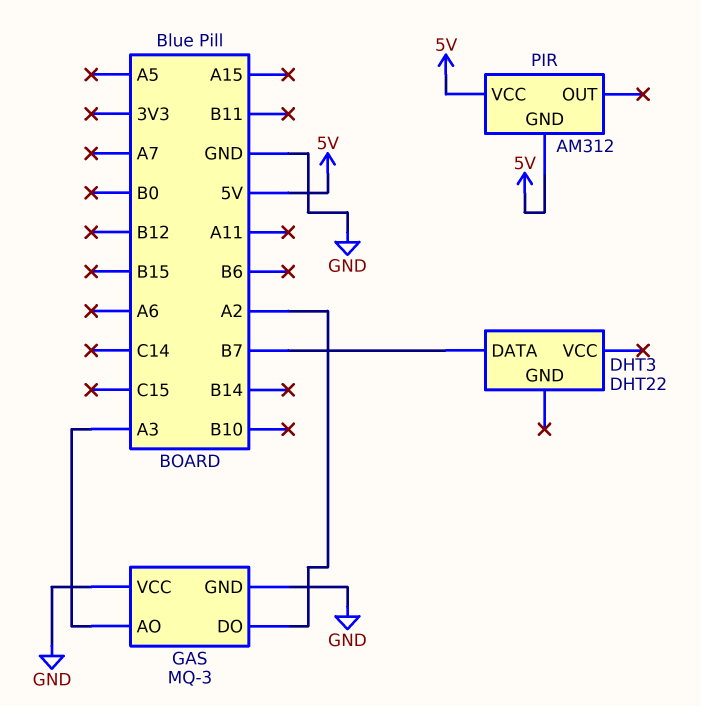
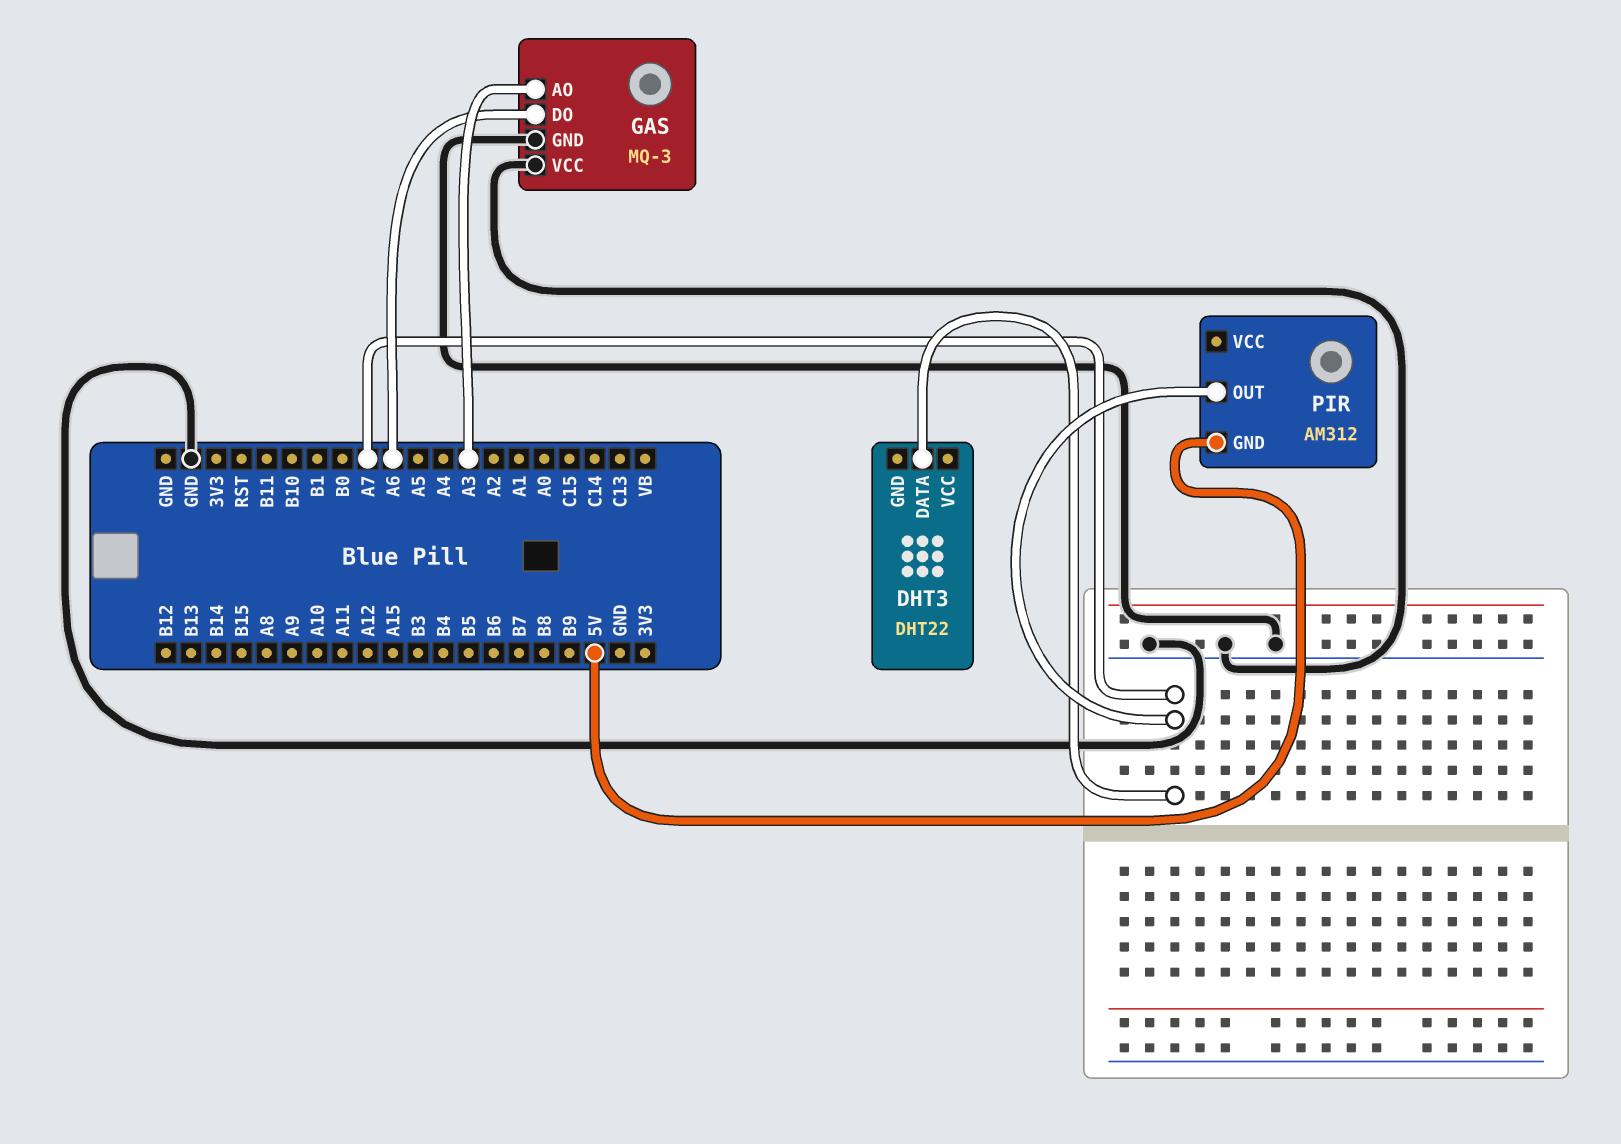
DHT3 pin DATA: B7 -> A7
GAS pin DO: A2 -> A6
PIR pin OUT: none -> A7
PIR pin VCC: 5V -> none

